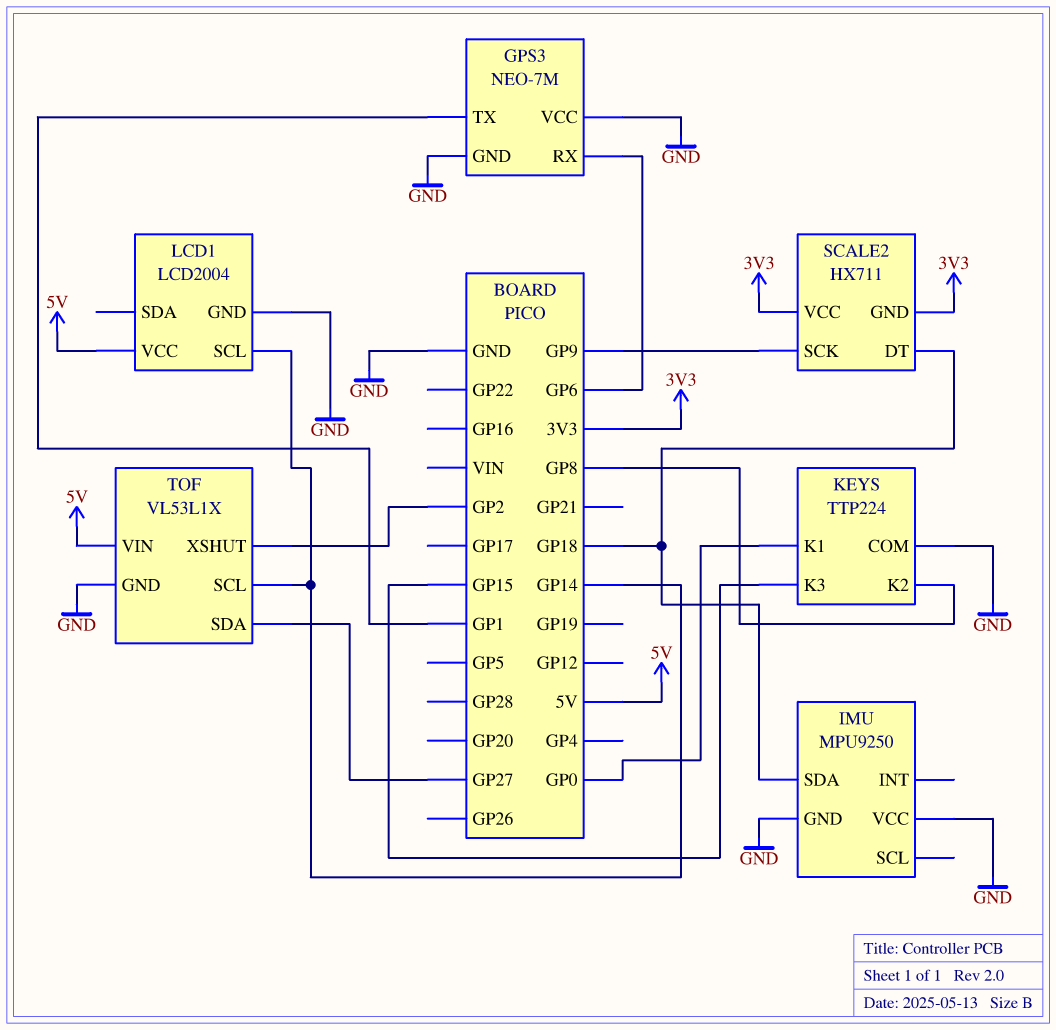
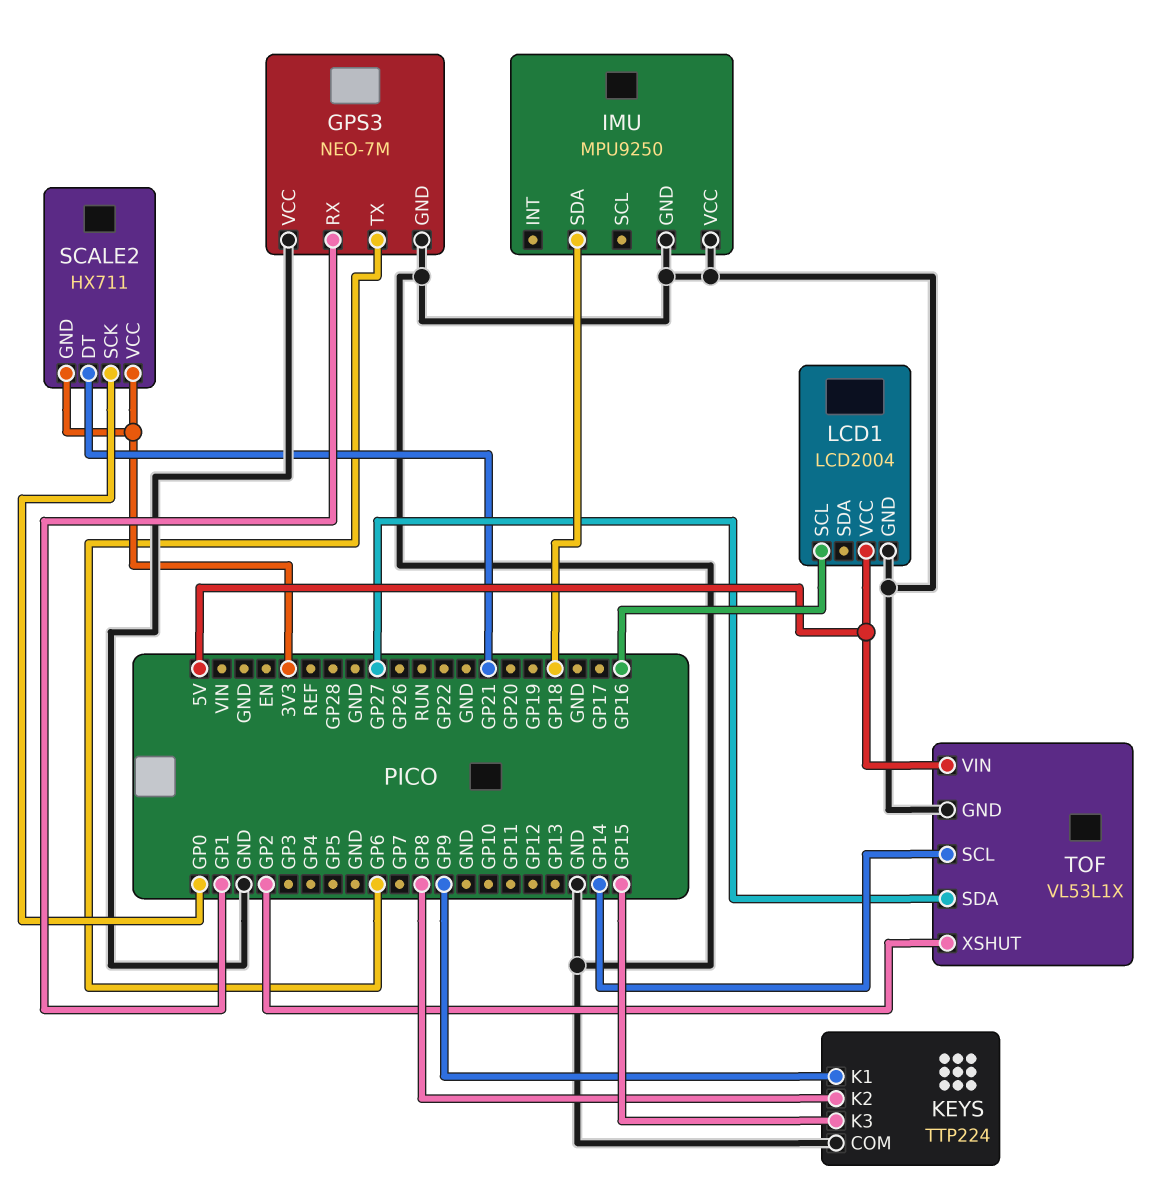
GPS3 pin RX: GP6 -> GP1
GPS3 pin TX: GP1 -> GP6
KEYS pin K1: GP0 -> GP9
LCD1 pin SCL: GP14 -> GP16
SCALE2 pin DT: GP18 -> GP21
SCALE2 pin SCK: GP9 -> GP0

